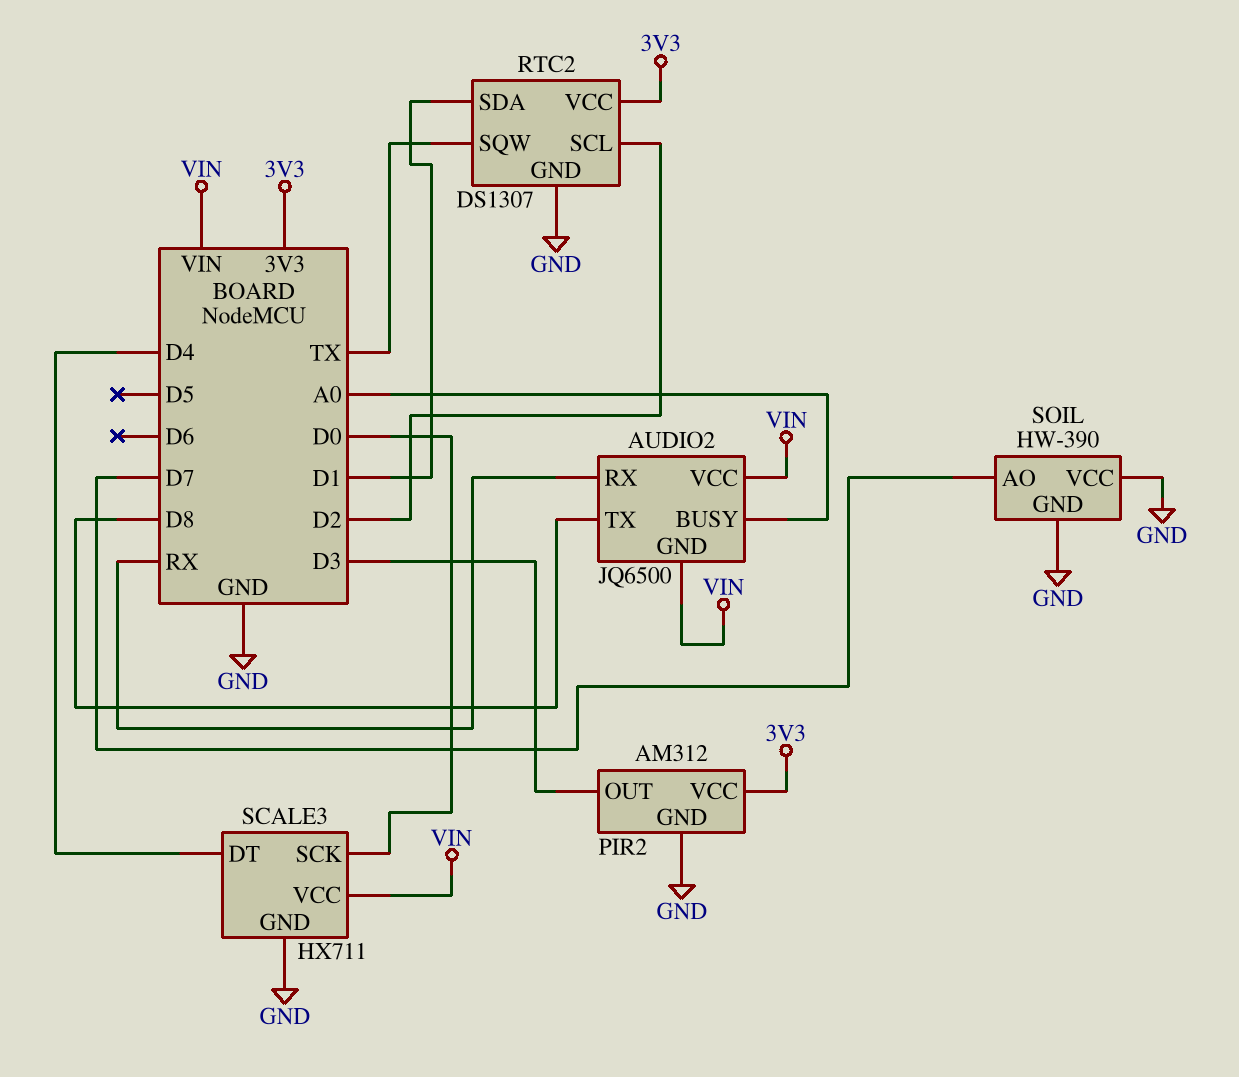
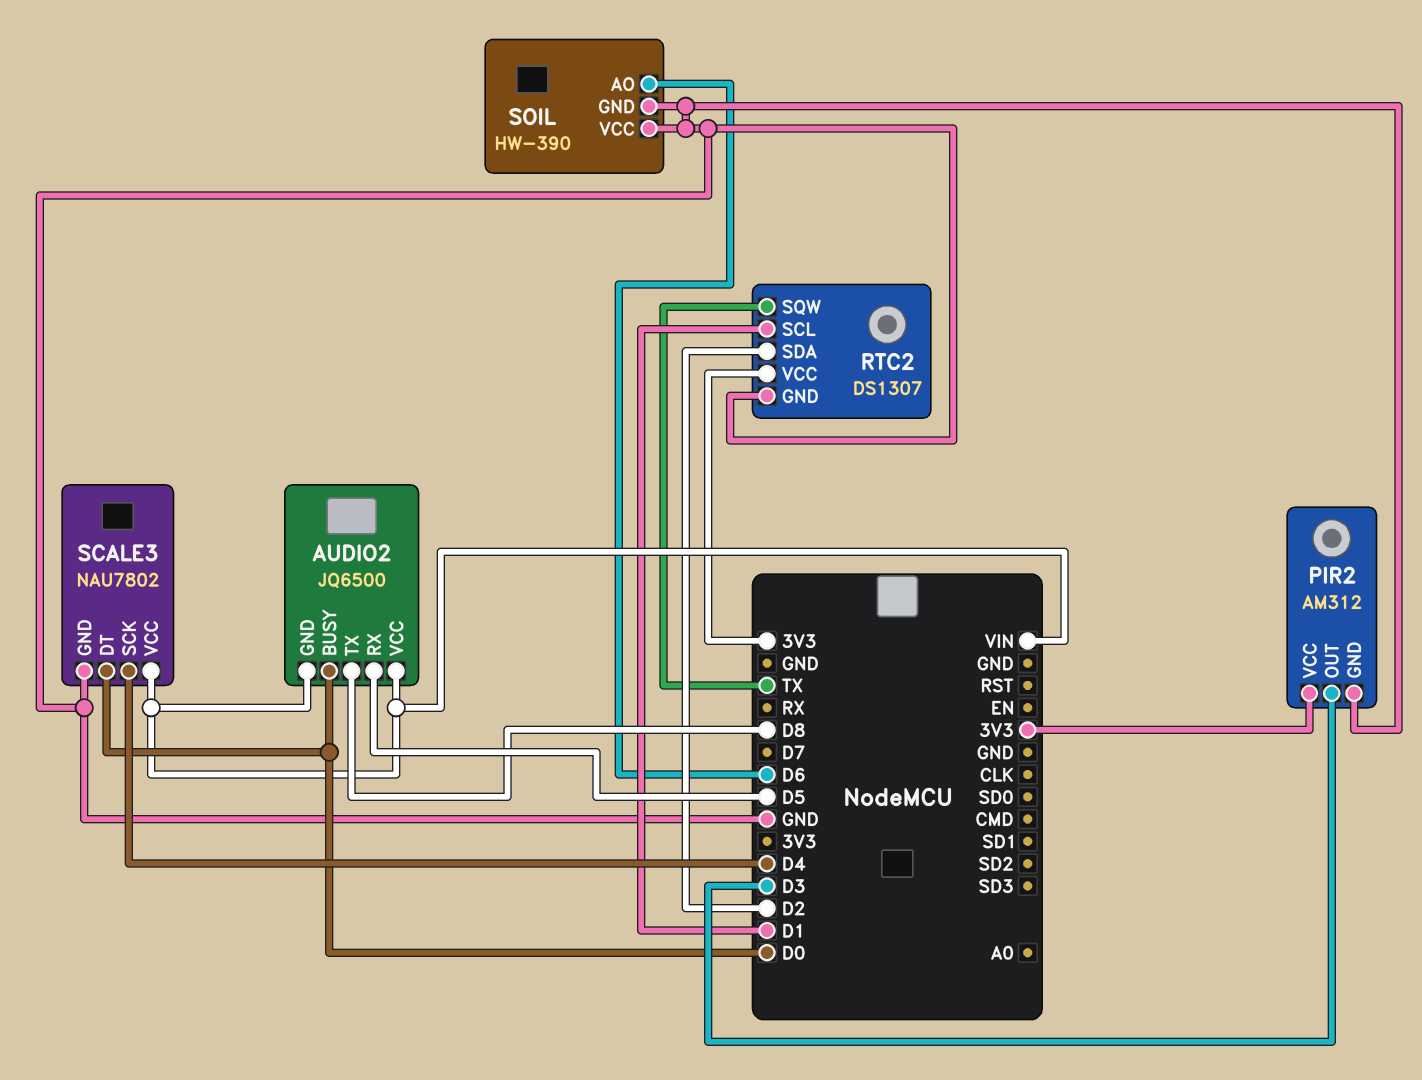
AUDIO2 pin BUSY: A0 -> D0
AUDIO2 pin RX: RX -> D5
RTC2 pin SCL: D2 -> D1
RTC2 pin SDA: D1 -> D2
SCALE3: HX711 -> NAU7802
SCALE3 pin DT: D4 -> D0
SCALE3 pin SCK: D0 -> D4
SOIL pin AO: D7 -> D6

